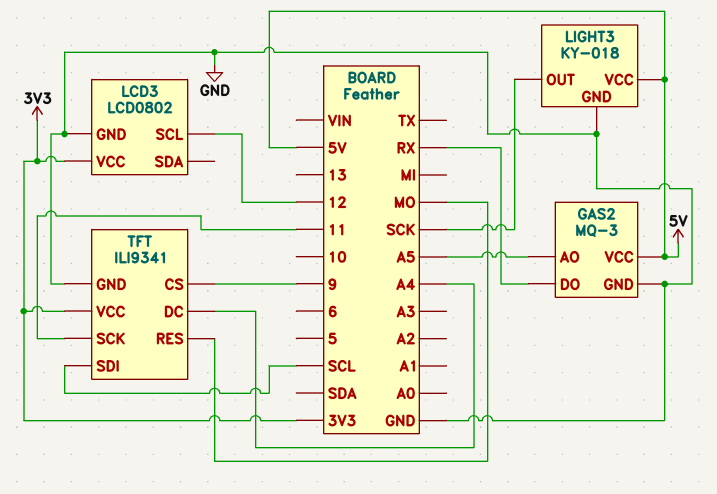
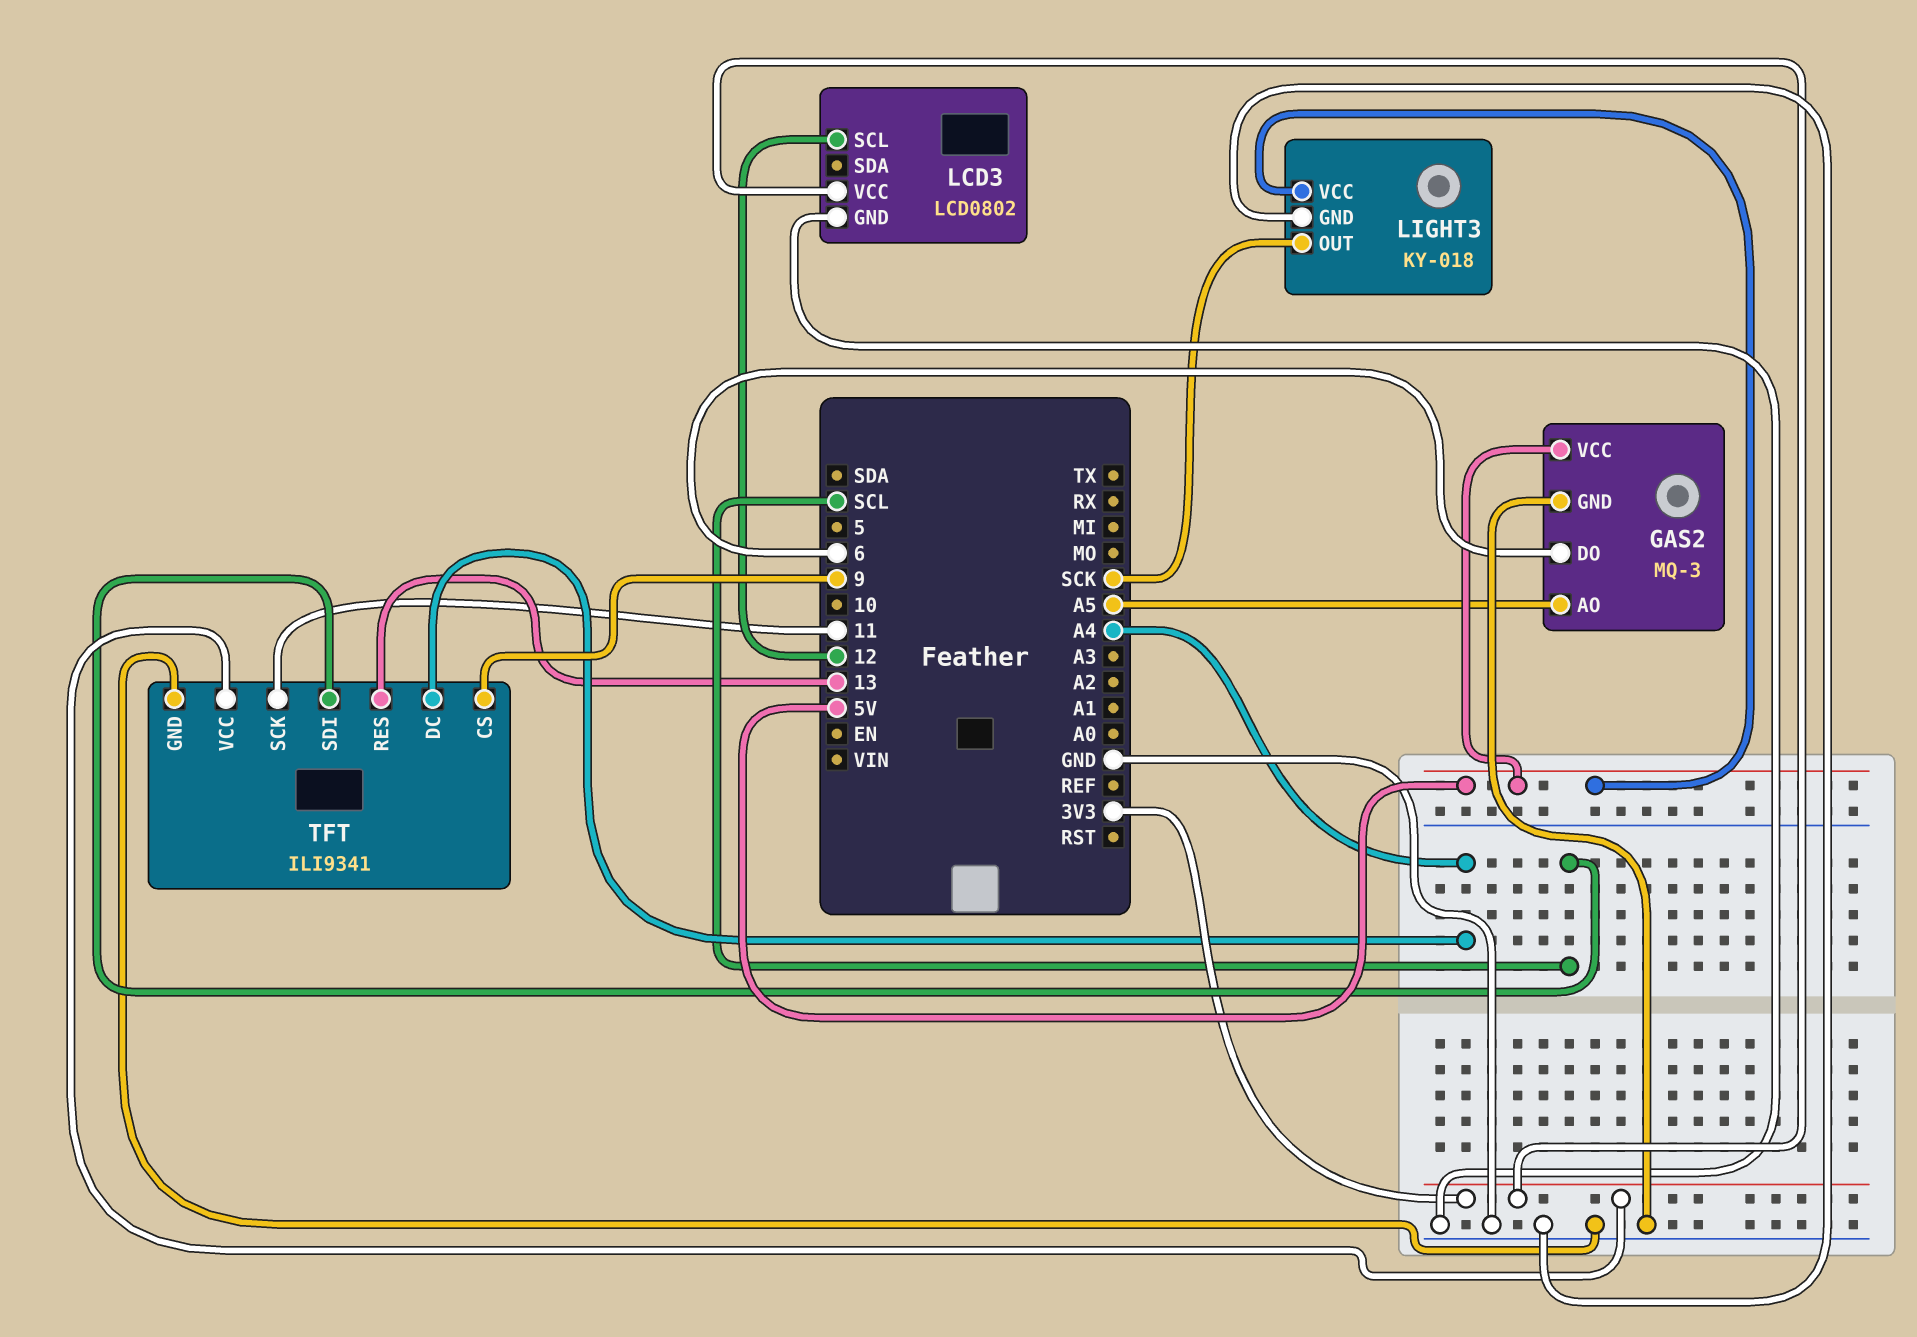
GAS2 pin DO: RX -> 6
TFT pin RES: MO -> 13

